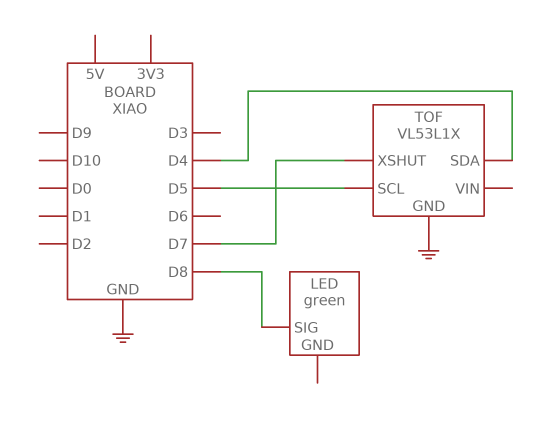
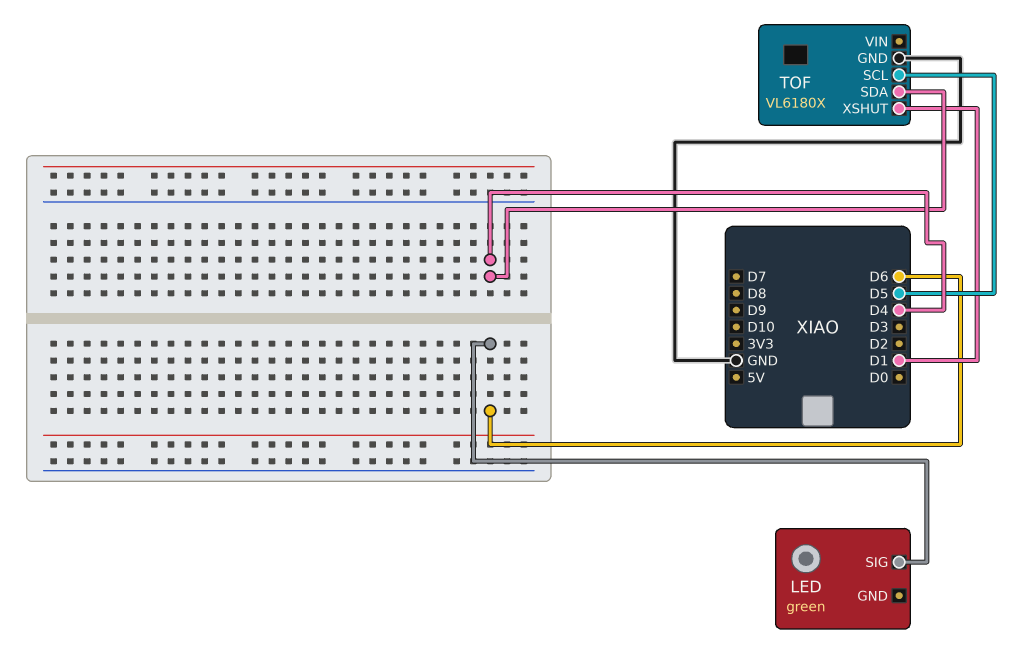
LED pin SIG: D8 -> D6
TOF: VL53L1X -> VL6180X
TOF pin XSHUT: D7 -> D1

